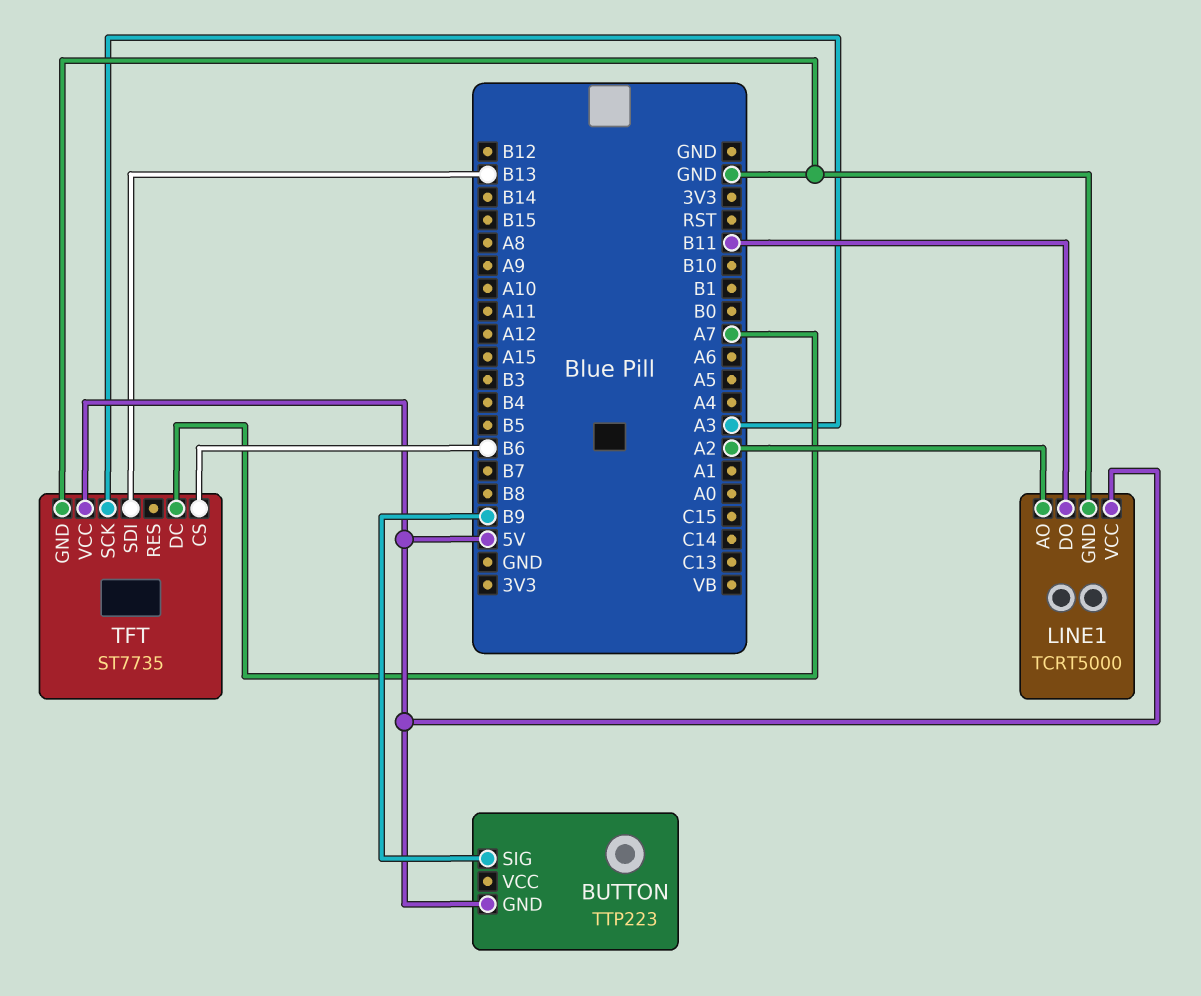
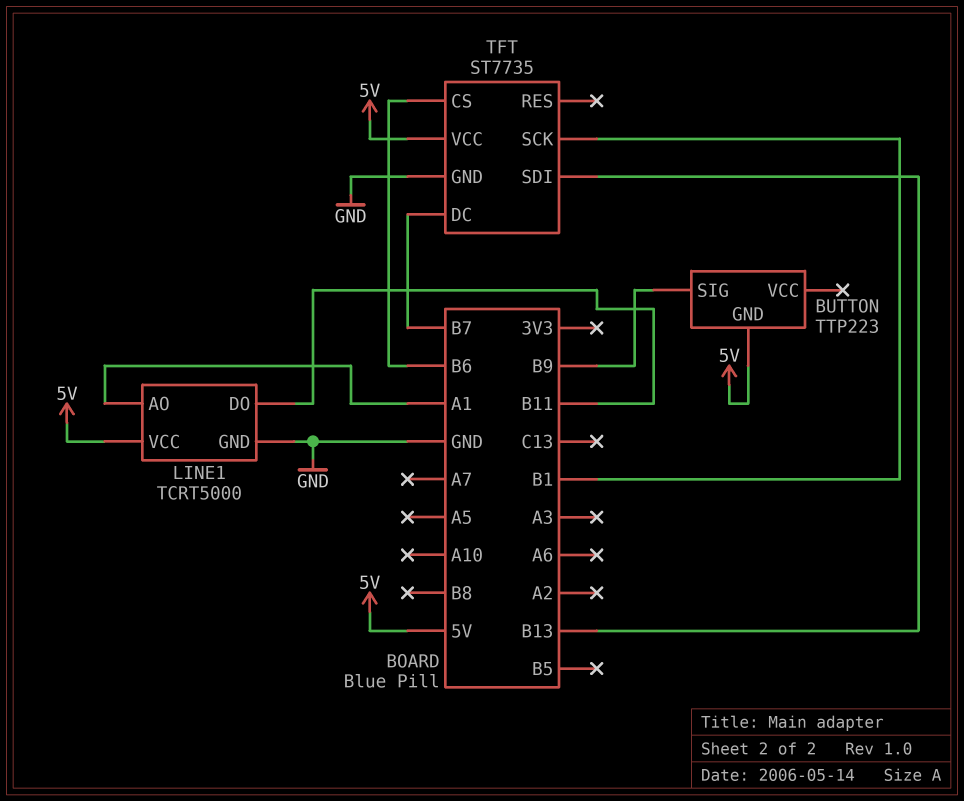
LINE1 pin AO: A2 -> A1
TFT pin DC: A7 -> B7
TFT pin SCK: A3 -> B1

